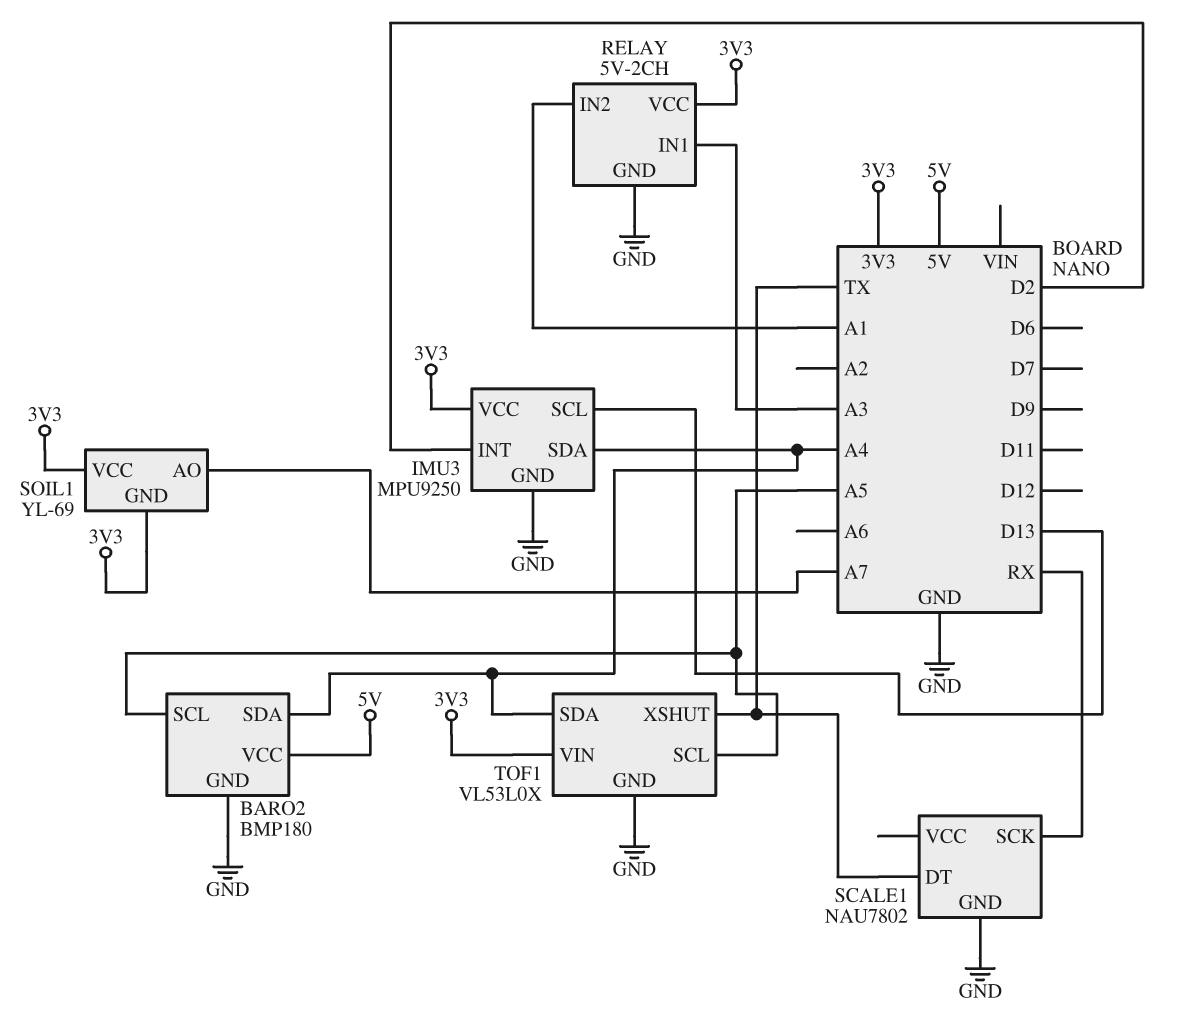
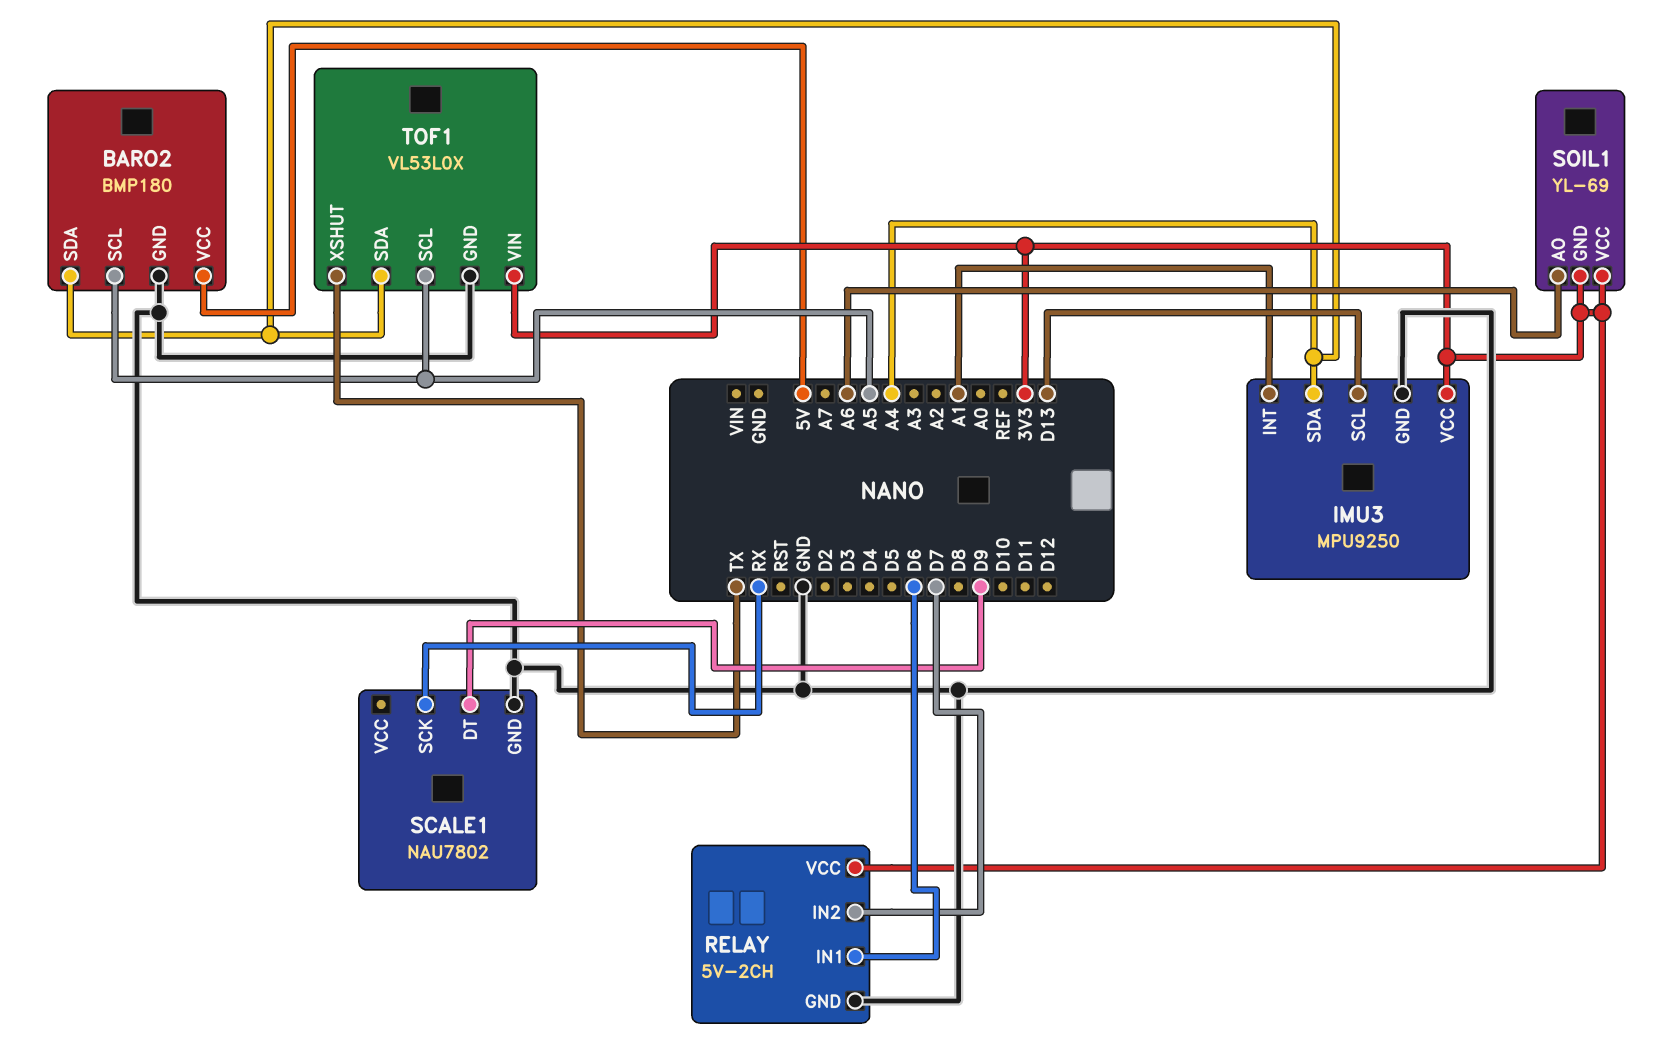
IMU3 pin INT: D2 -> A1
RELAY pin IN1: A3 -> D6
RELAY pin IN2: A1 -> D7
SCALE1 pin DT: TX -> D9
SOIL1 pin AO: A7 -> A6

